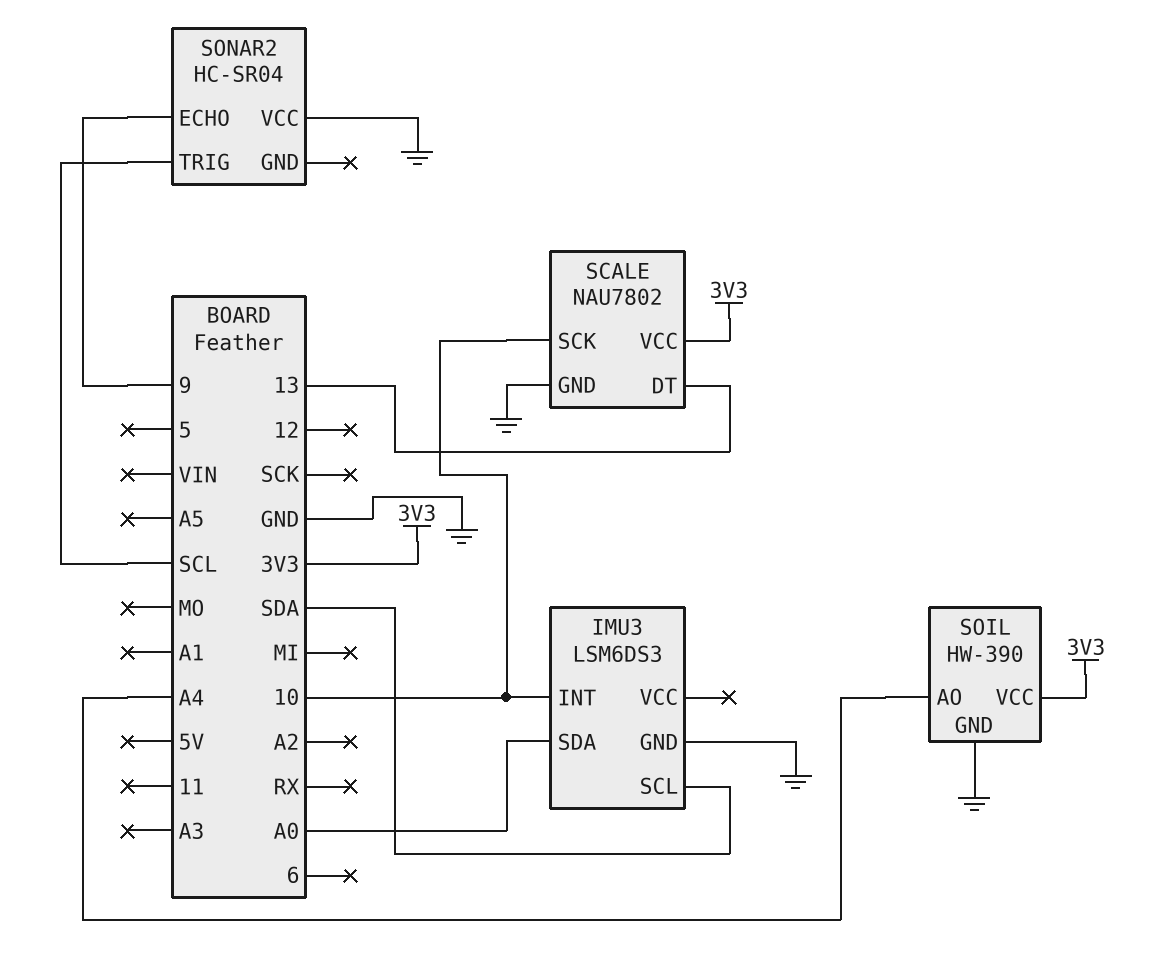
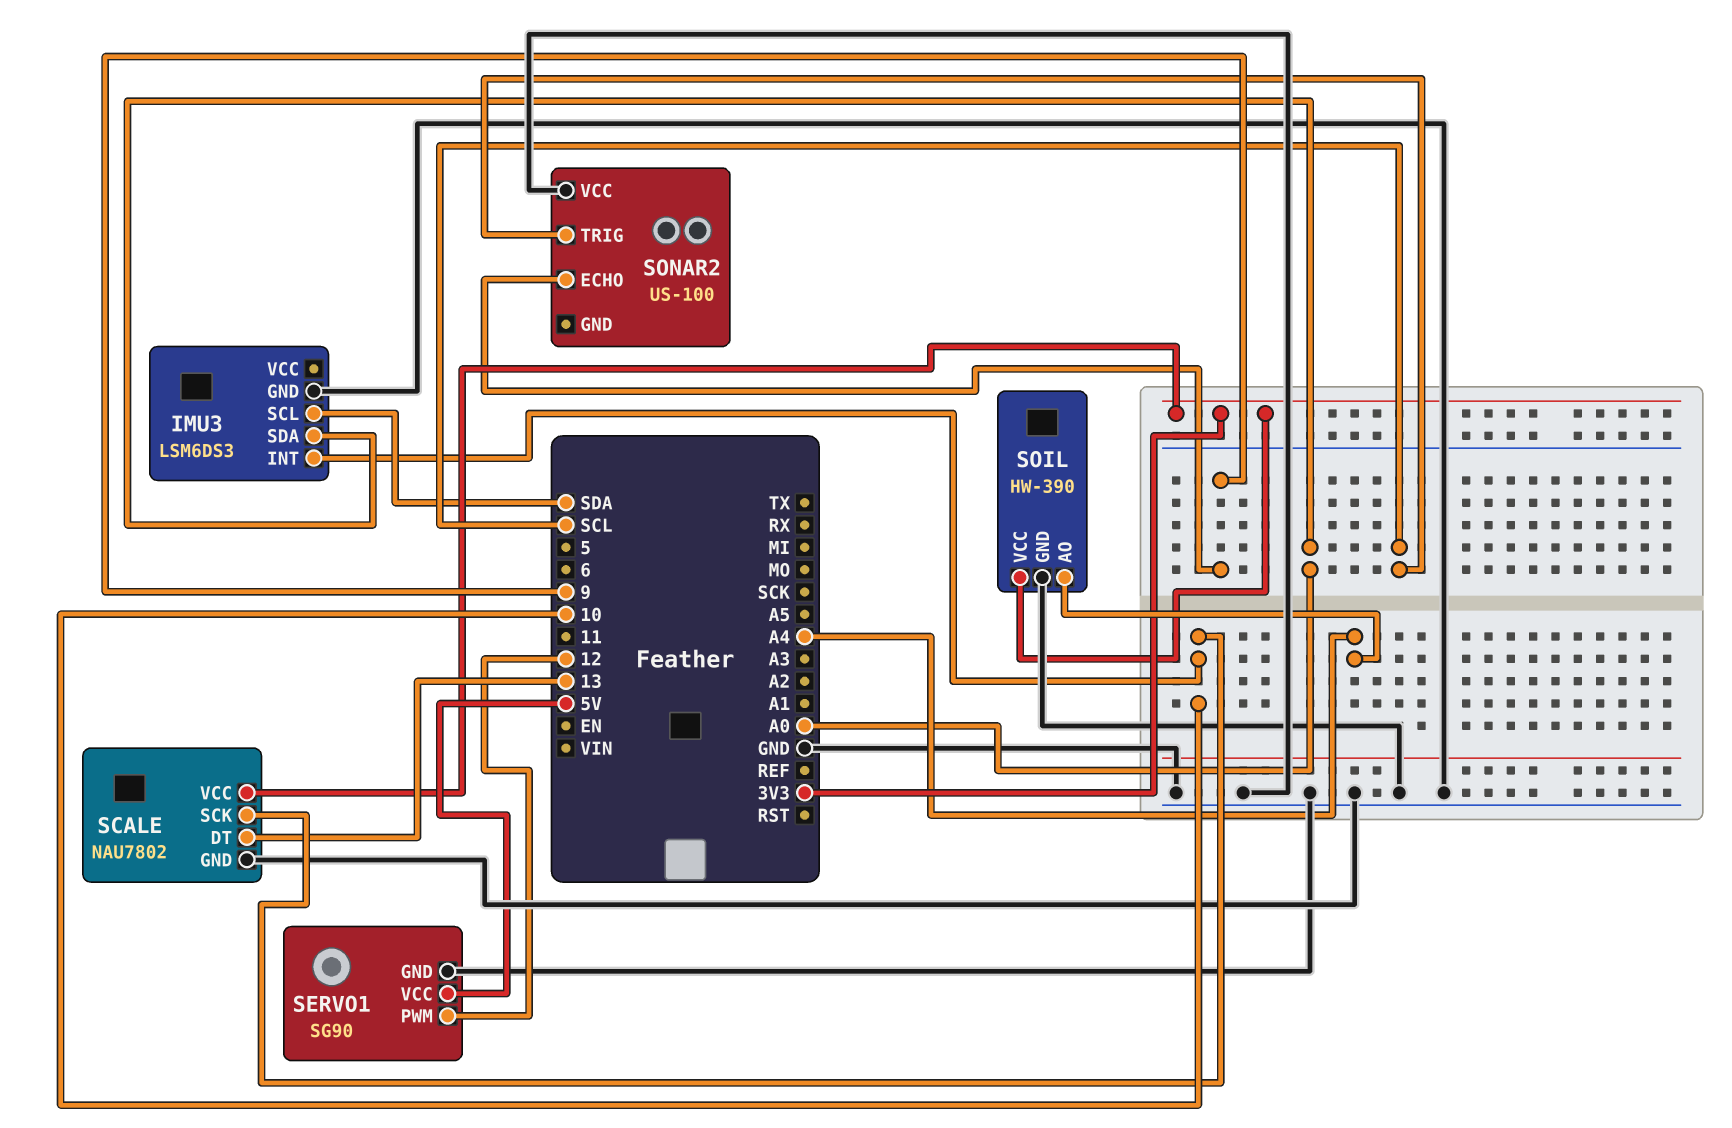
SERVO1: none -> SG90
SERVO1 pin GND: none -> GND
SERVO1 pin PWM: none -> 12
SERVO1 pin VCC: none -> 5V
SONAR2: HC-SR04 -> US-100

